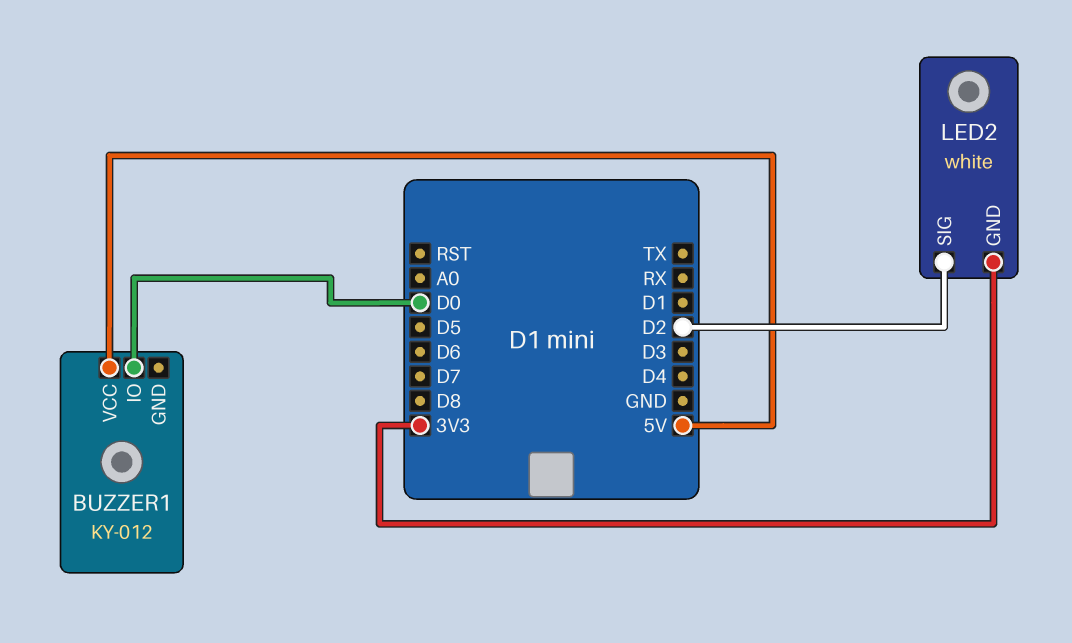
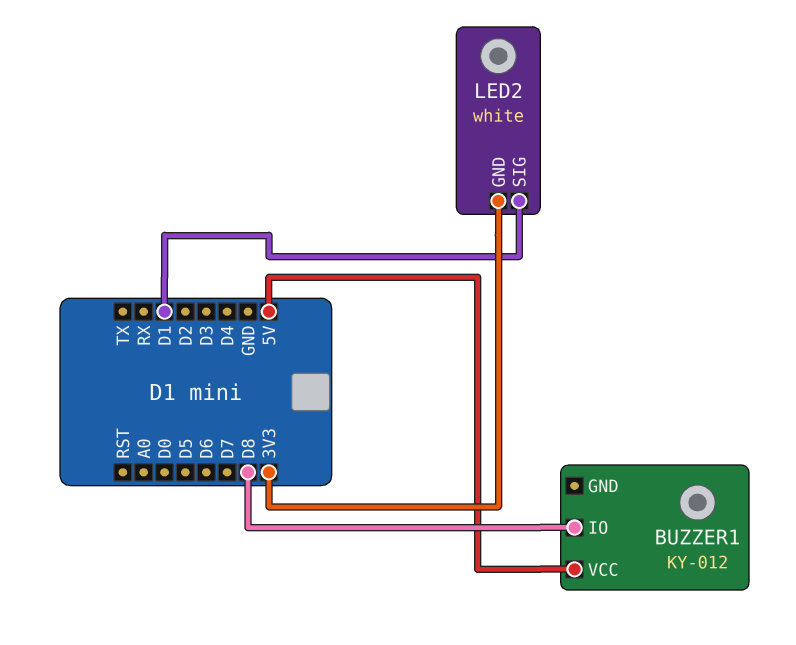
BUZZER1 pin IO: D0 -> D8
LED2 pin SIG: D2 -> D1

